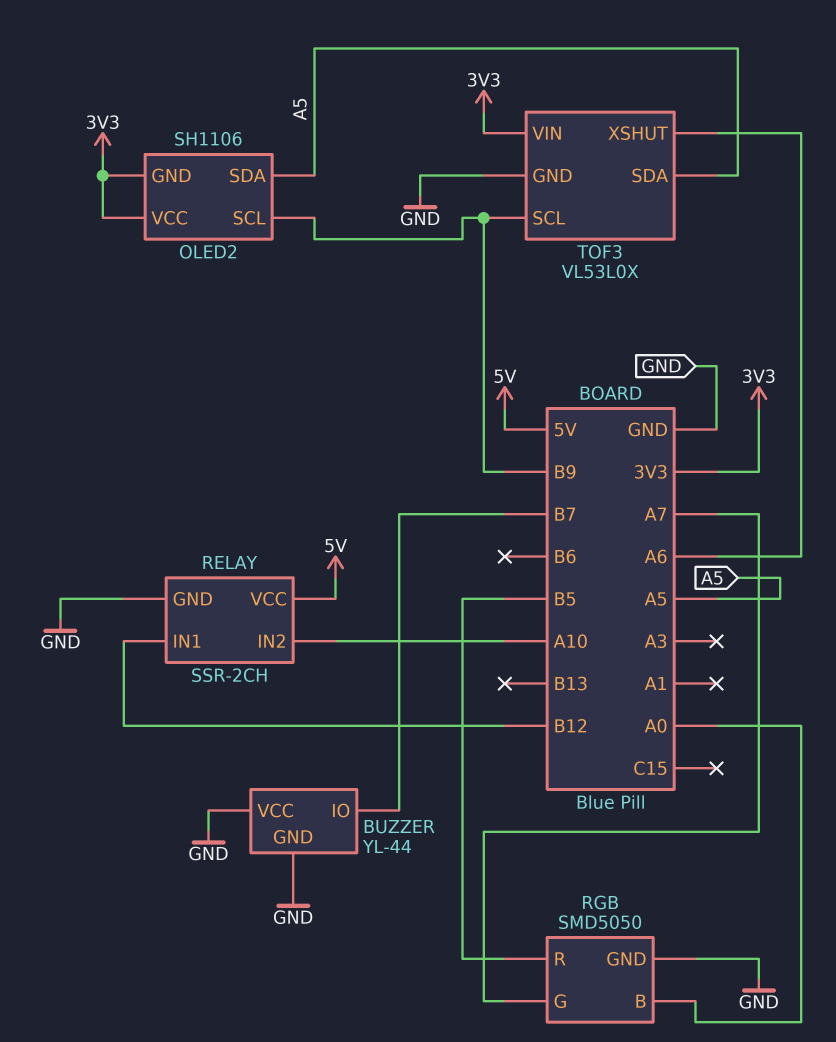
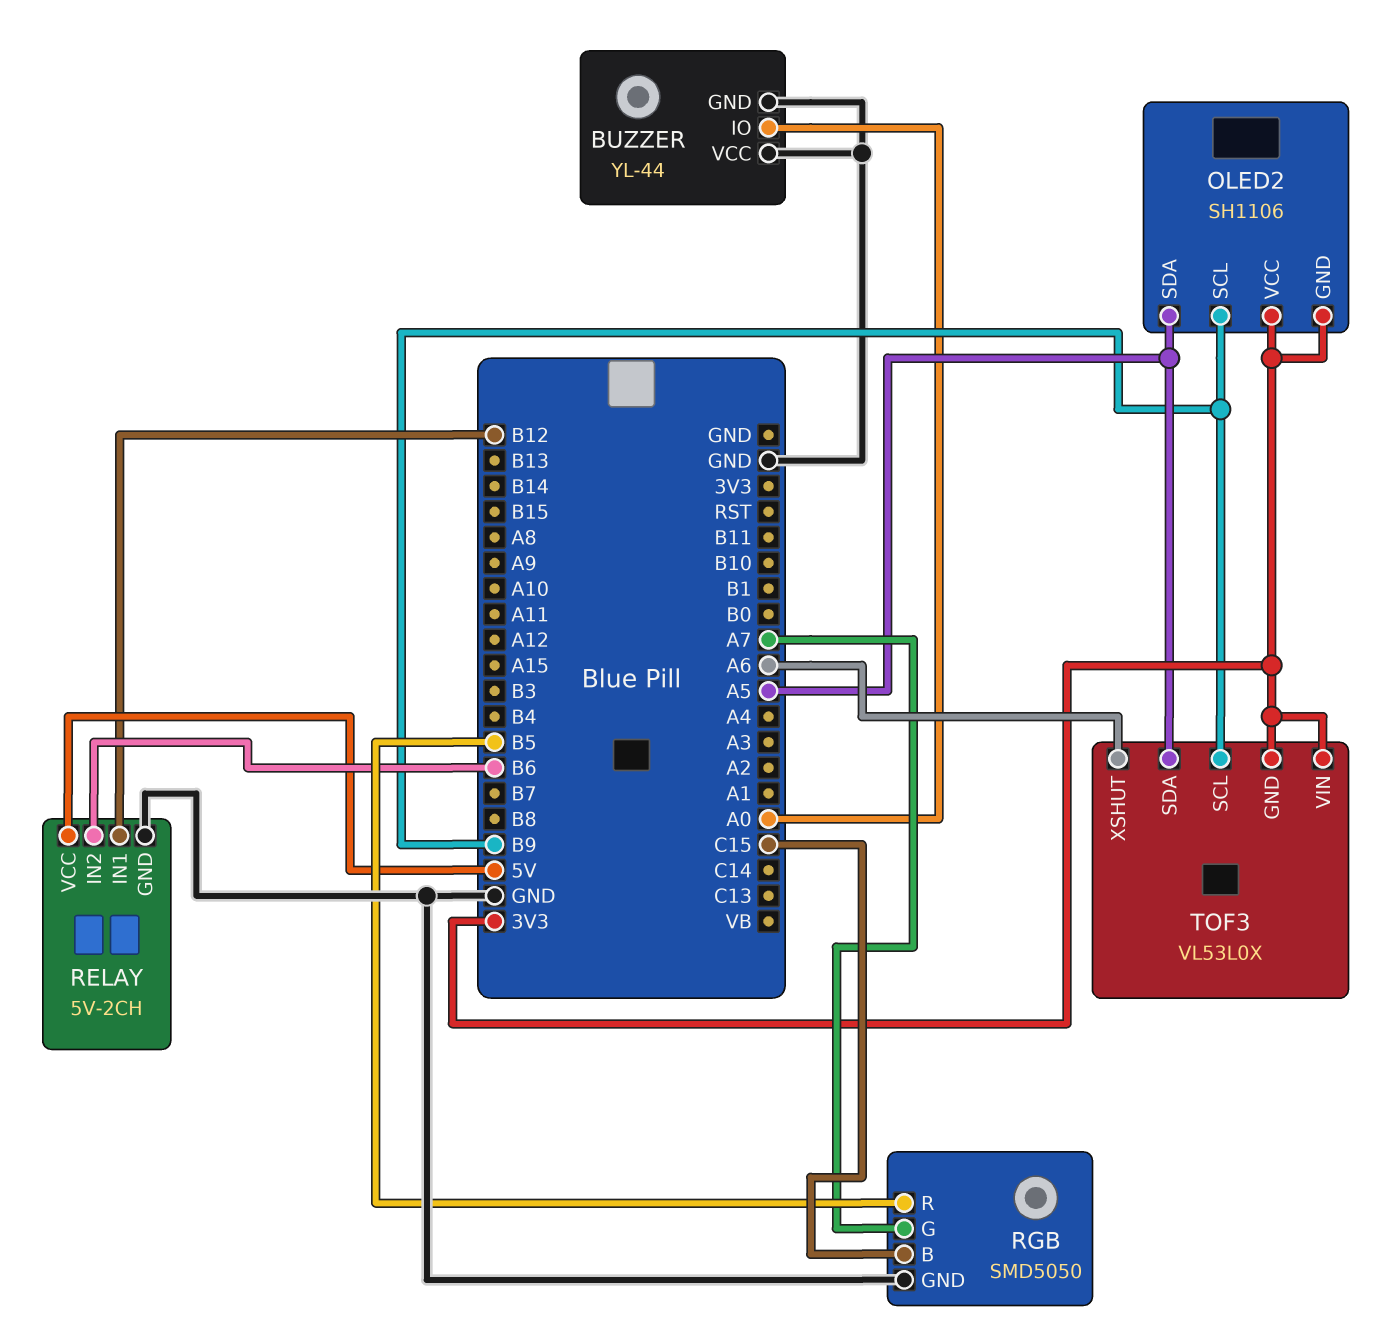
BUZZER pin IO: B7 -> A0
RELAY: SSR-2CH -> 5V-2CH
RELAY pin IN2: A10 -> B6
RGB pin B: A0 -> C15
TOF3 pin GND: GND -> 3V3

